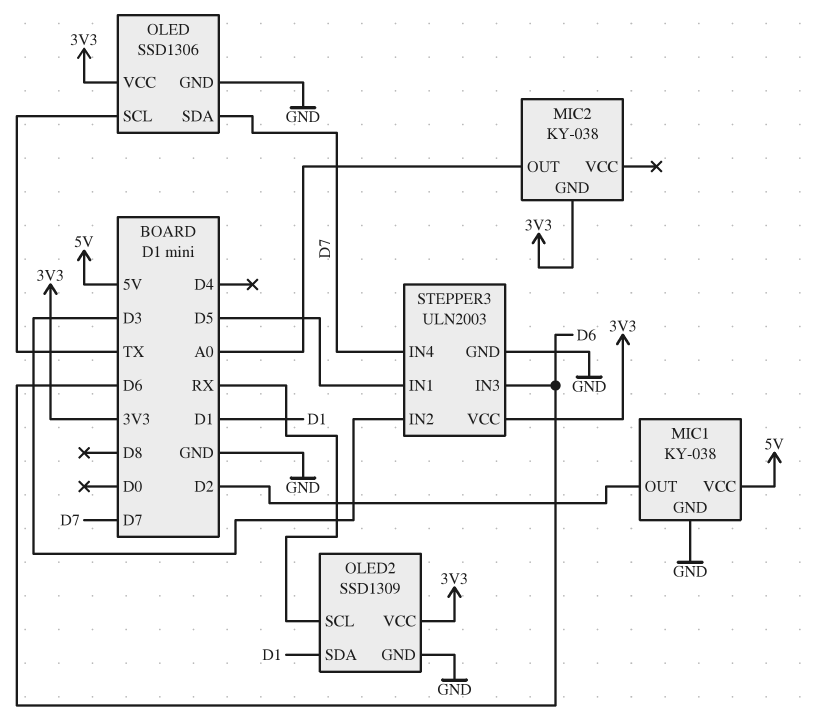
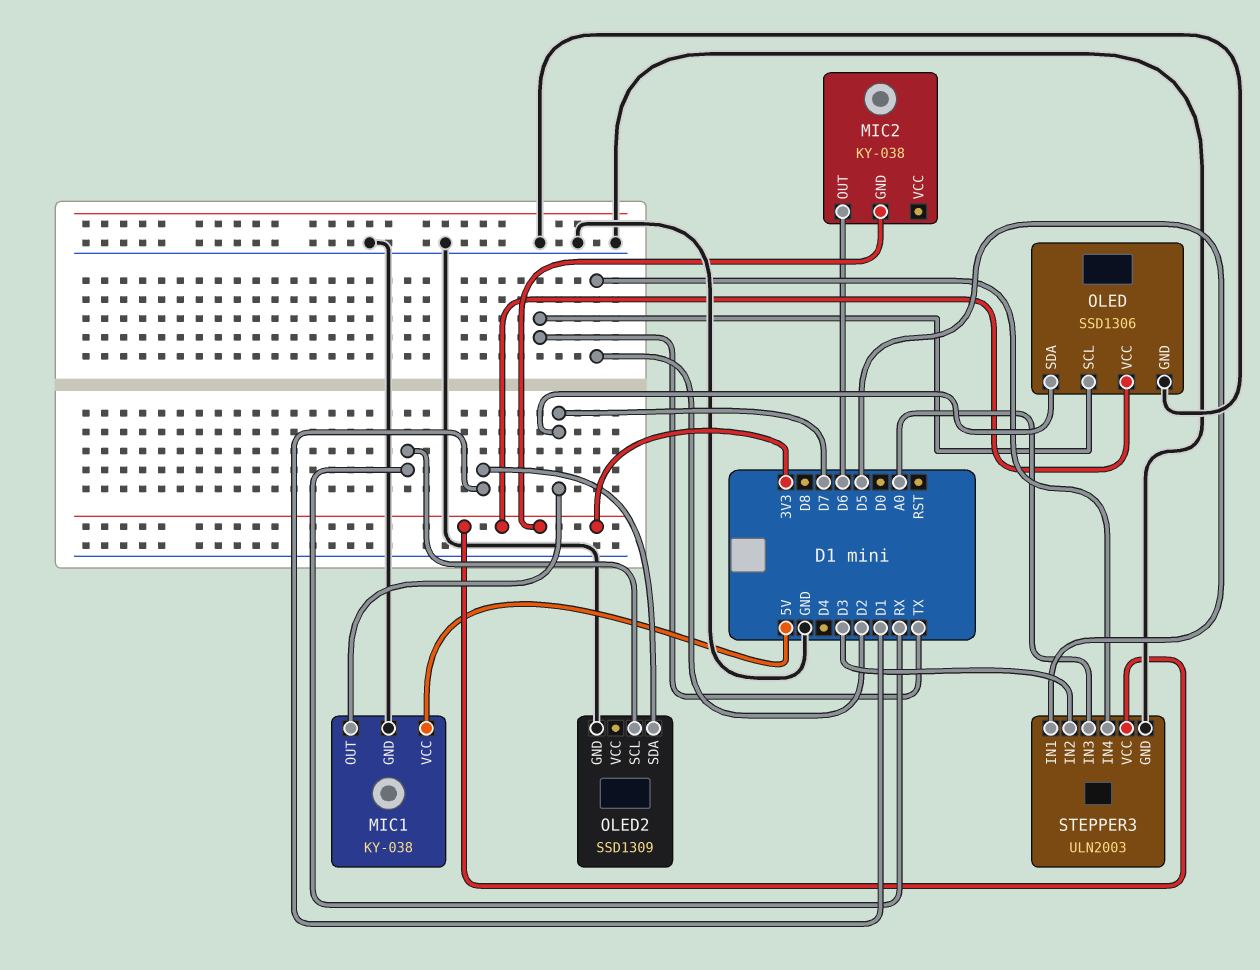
MIC1 pin OUT: D2 -> D7
MIC2 pin OUT: A0 -> D6
OLED2 pin VCC: 3V3 -> none
STEPPER3 pin IN3: D6 -> A0
STEPPER3 pin IN4: D7 -> D2

